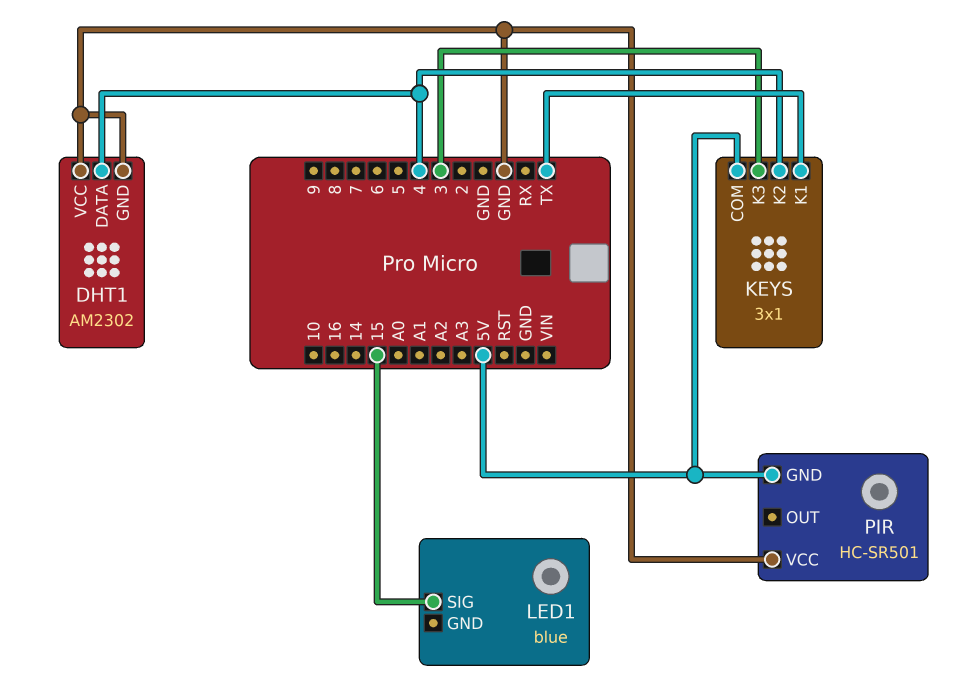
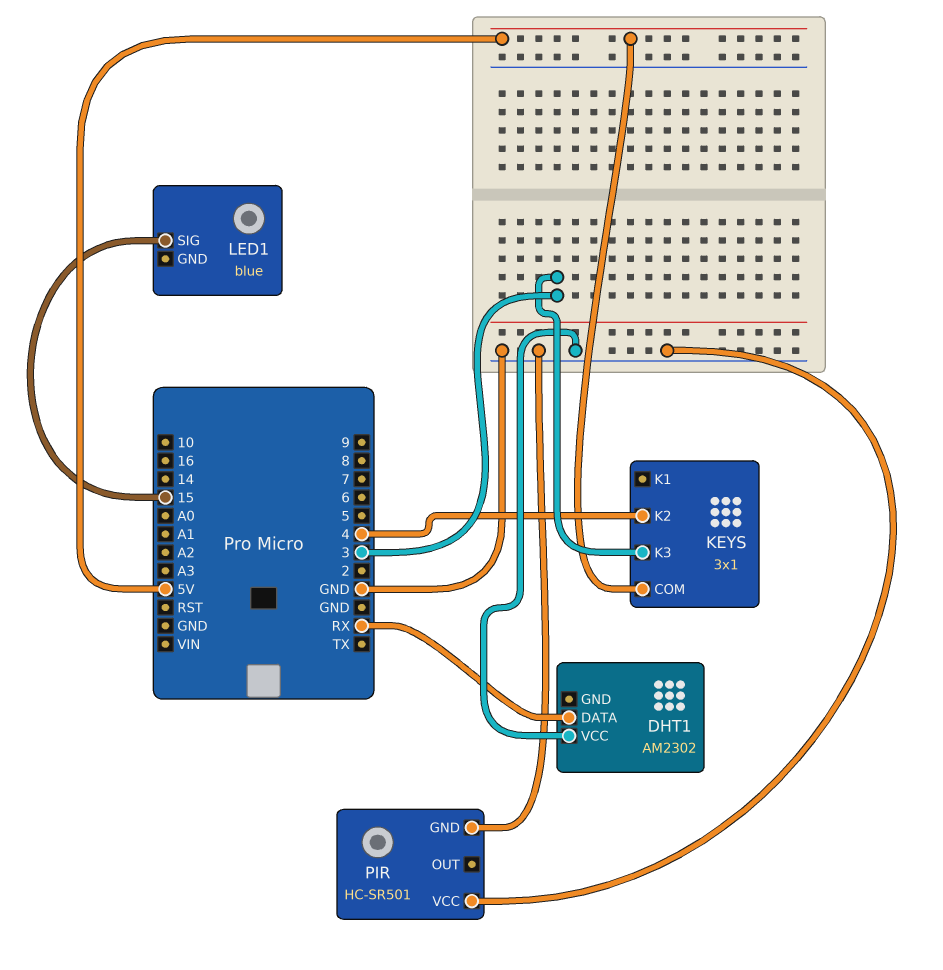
DHT1 pin DATA: 4 -> RX
DHT1 pin GND: GND -> none
KEYS pin K1: TX -> none
PIR pin GND: 5V -> GND

